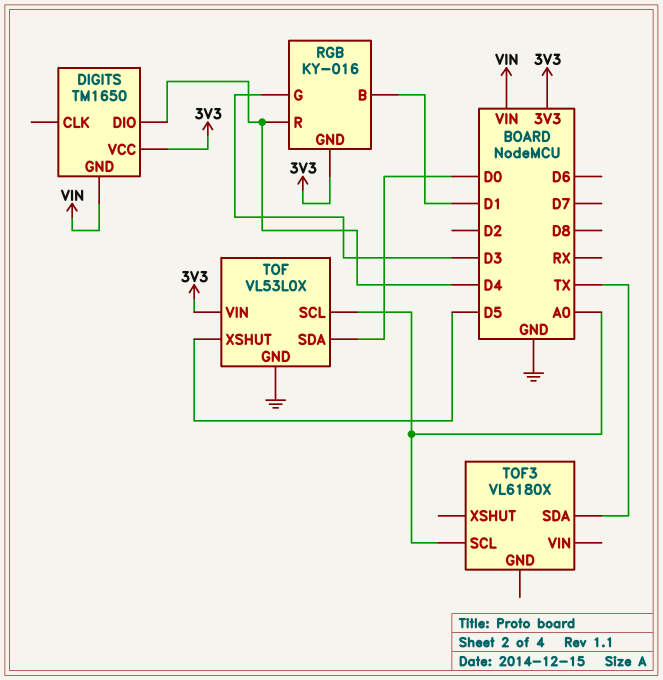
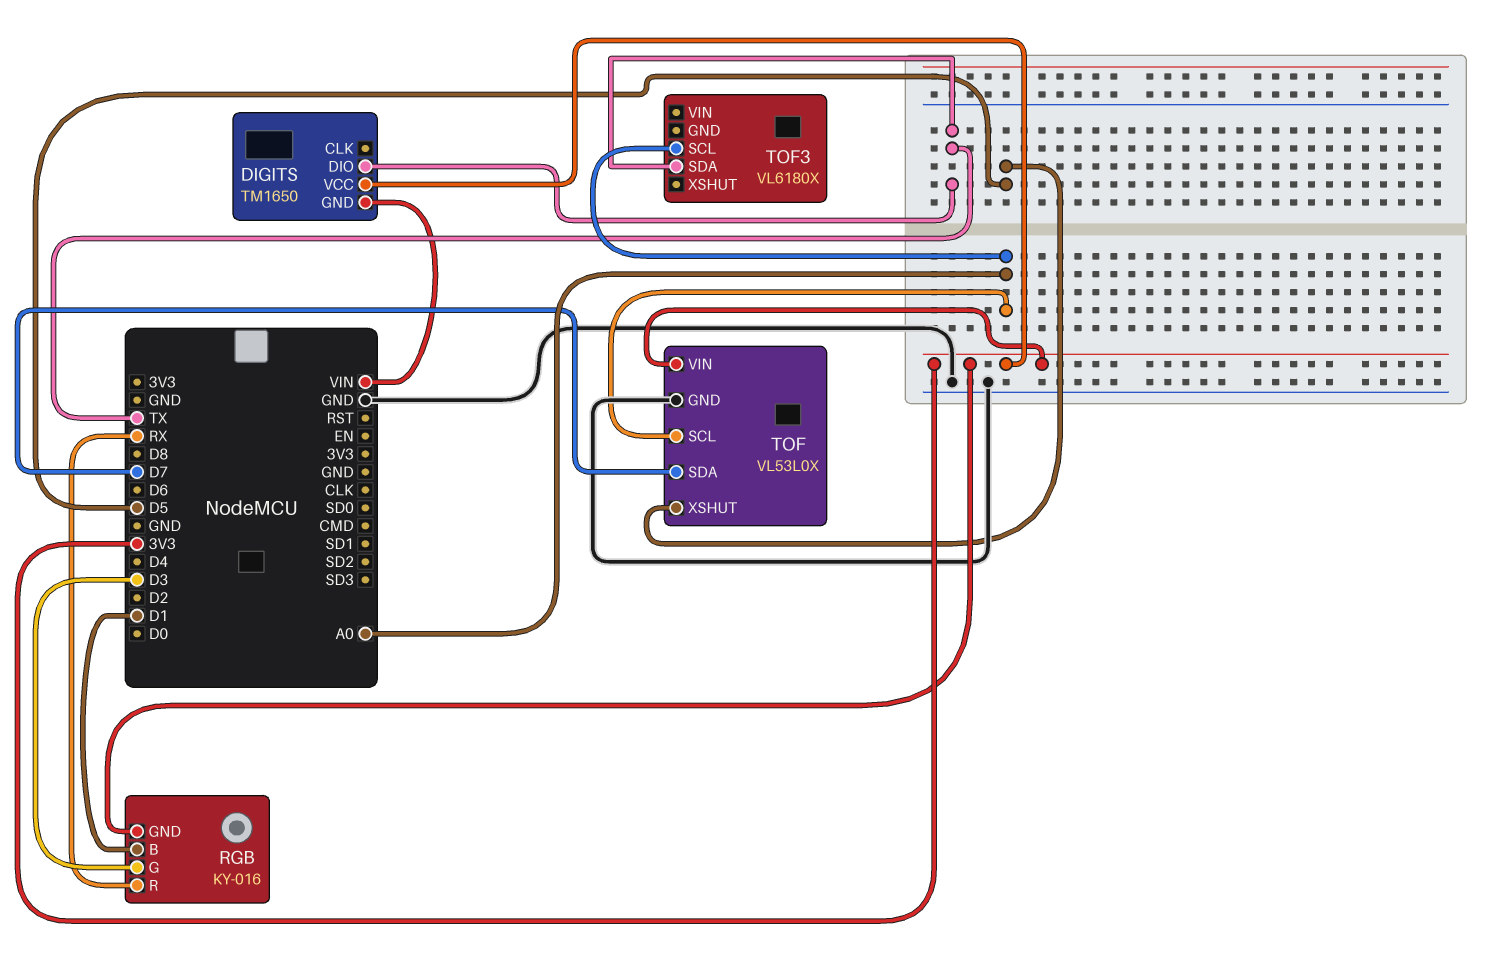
DIGITS pin DIO: D4 -> TX
RGB pin R: D4 -> RX
TOF pin SDA: D0 -> D7

